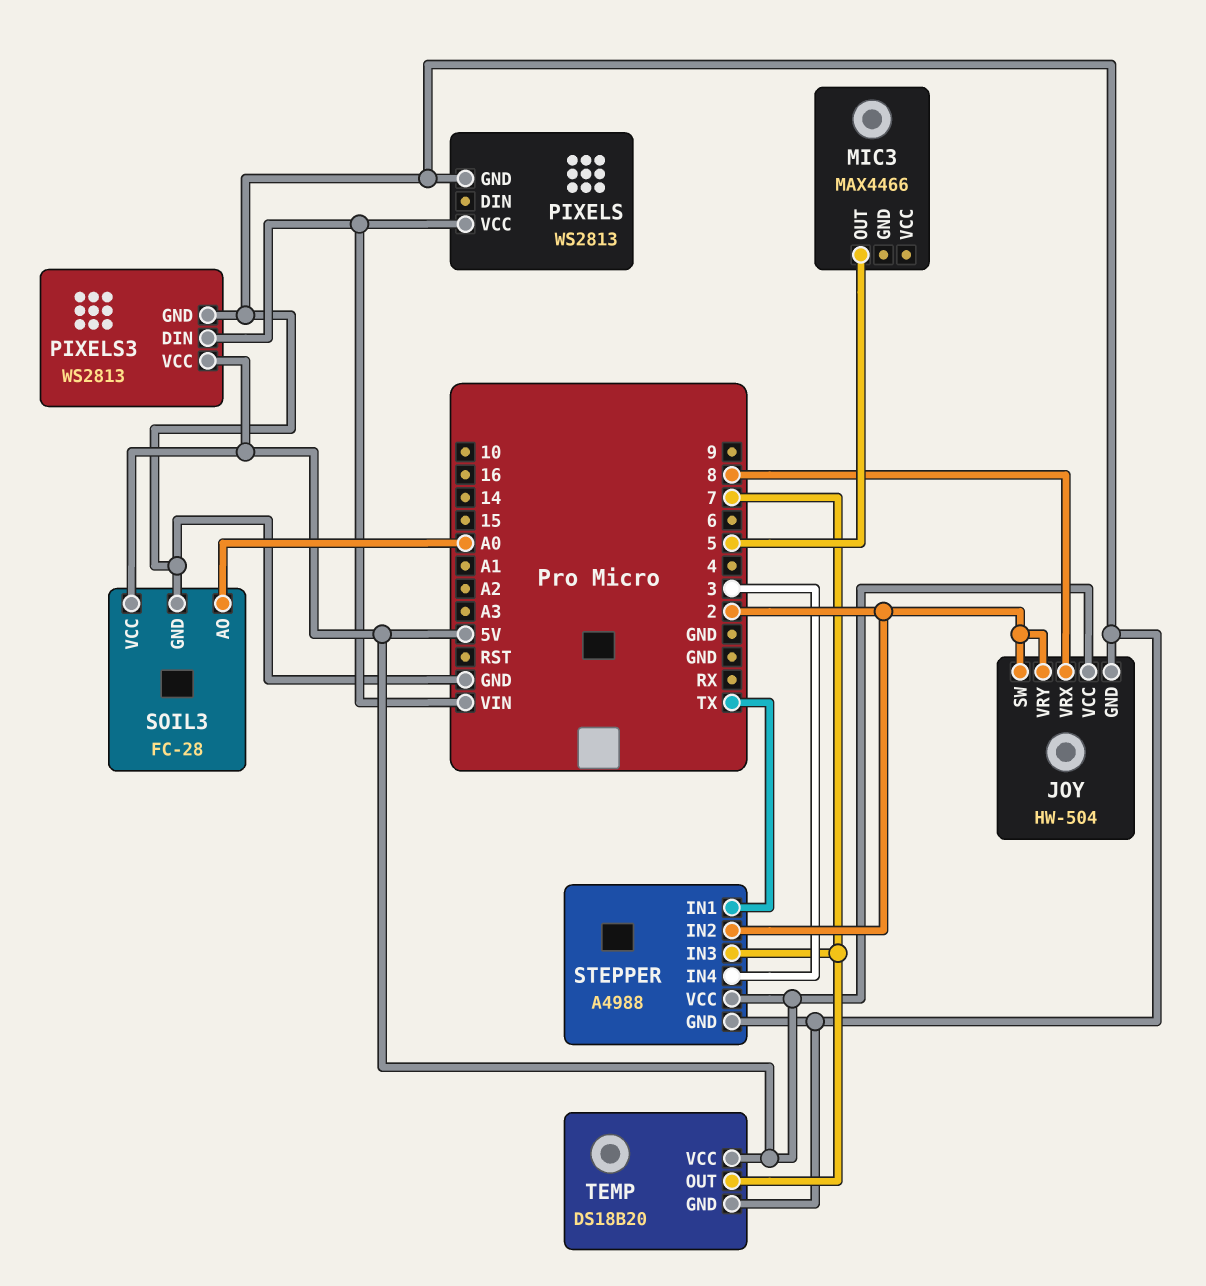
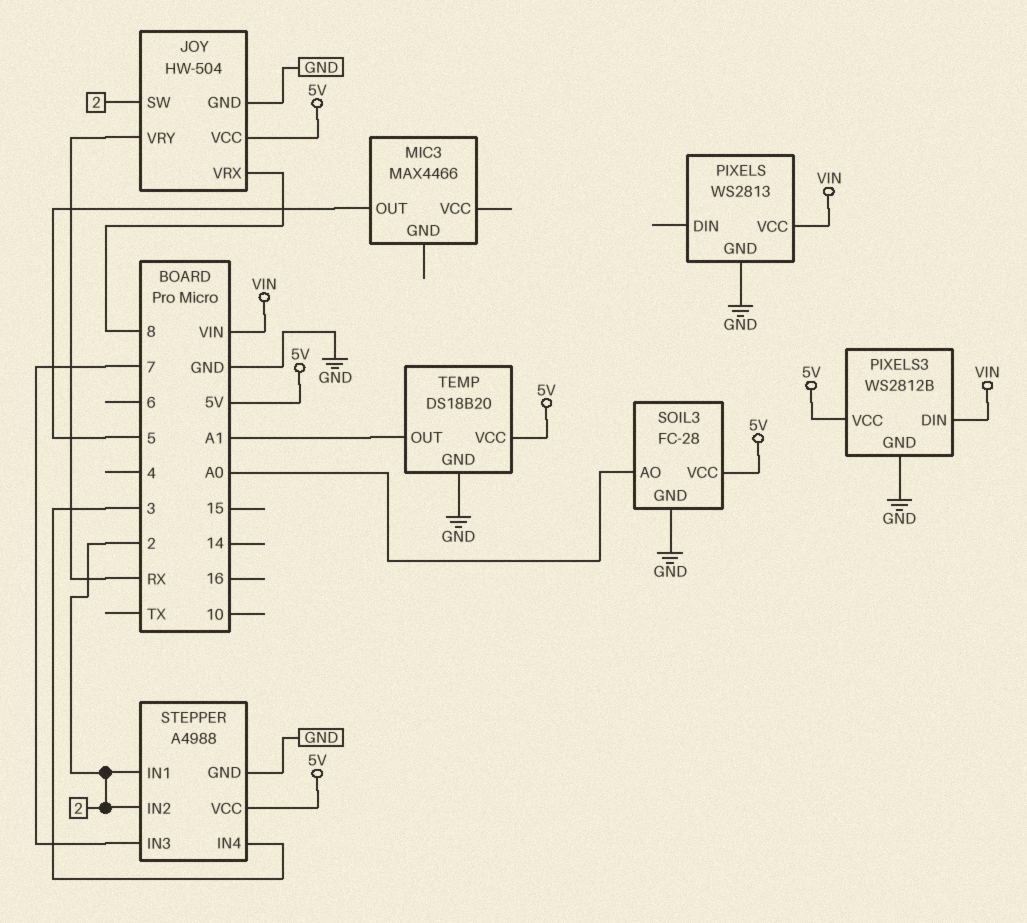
JOY pin VRY: 2 -> RX
PIXELS3: WS2813 -> WS2812B
STEPPER pin IN1: TX -> 2
TEMP pin OUT: 7 -> A1

